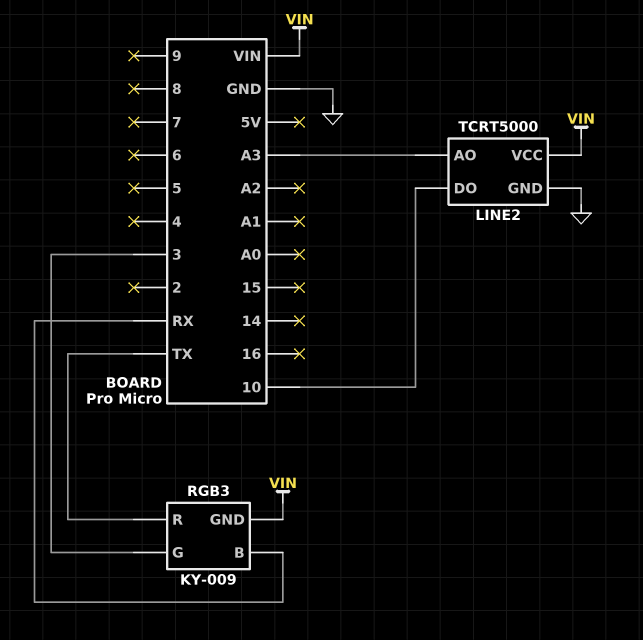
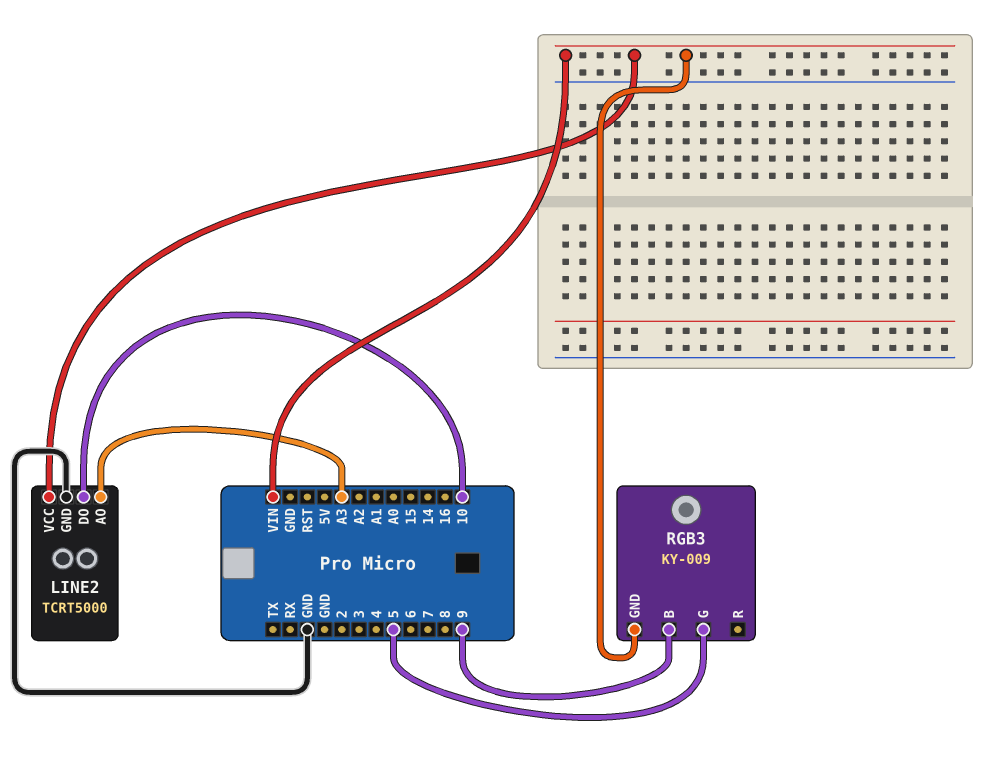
RGB3 pin B: RX -> 9
RGB3 pin G: 3 -> 5
RGB3 pin R: TX -> none

